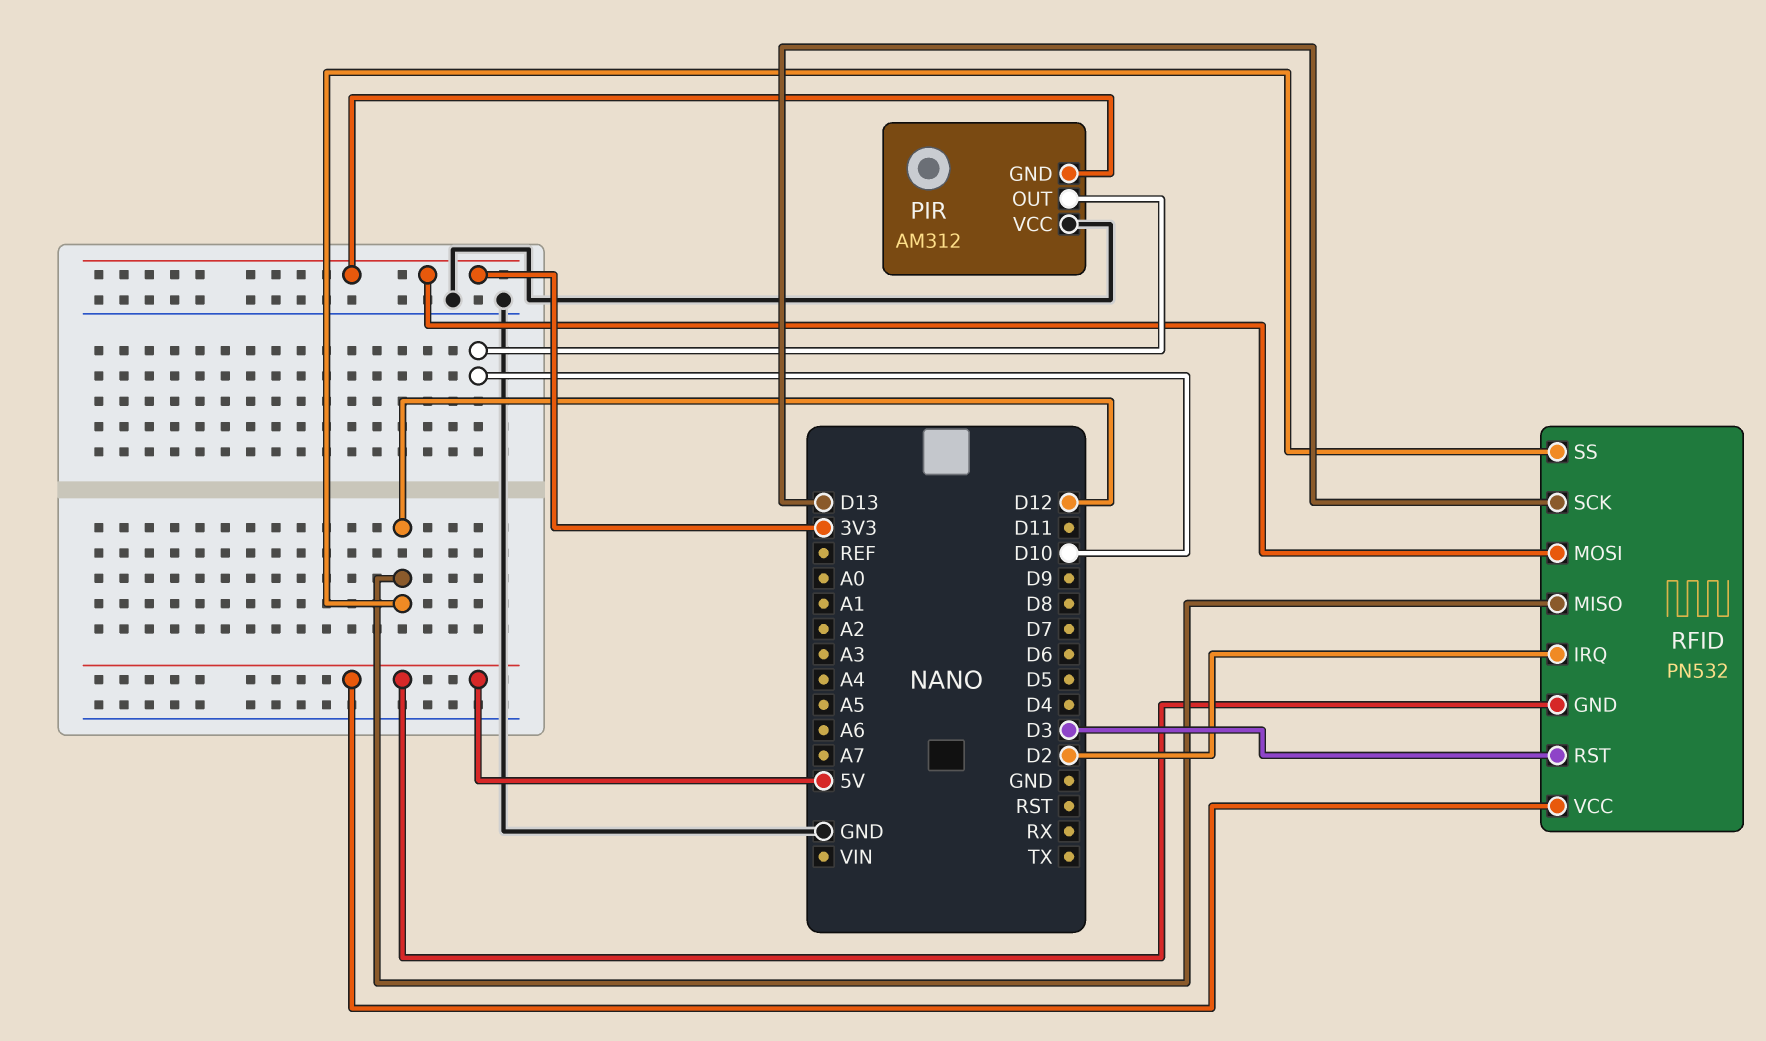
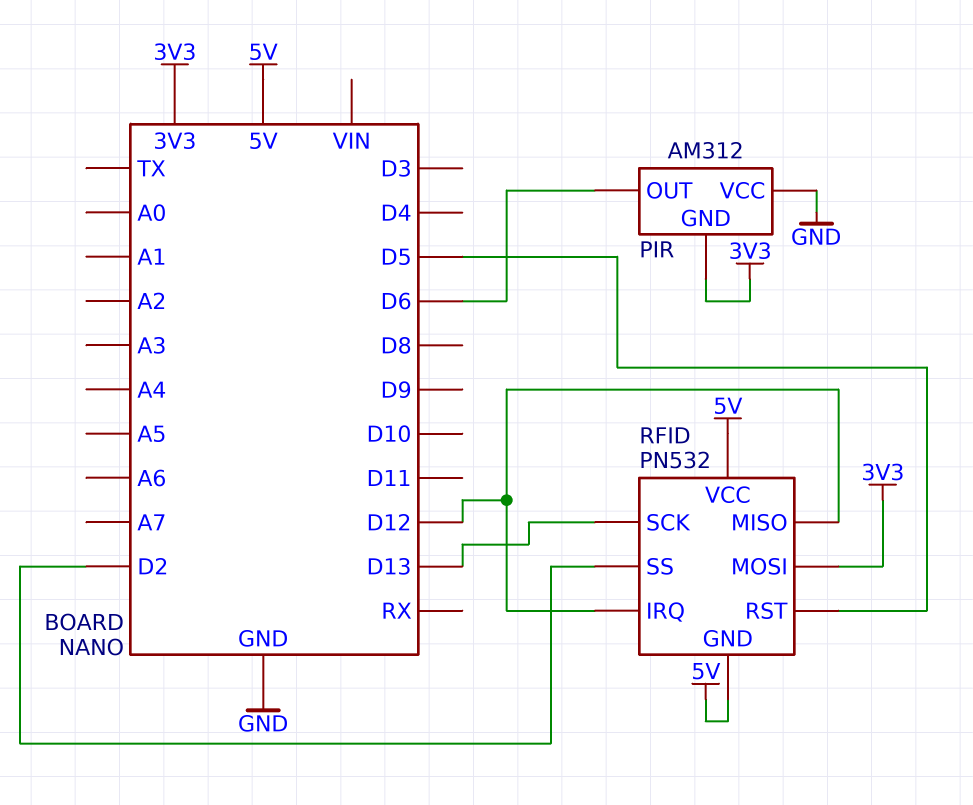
PIR pin OUT: D10 -> D6
RFID pin IRQ: D2 -> D12
RFID pin RST: D3 -> D5
RFID pin SS: D12 -> D2

